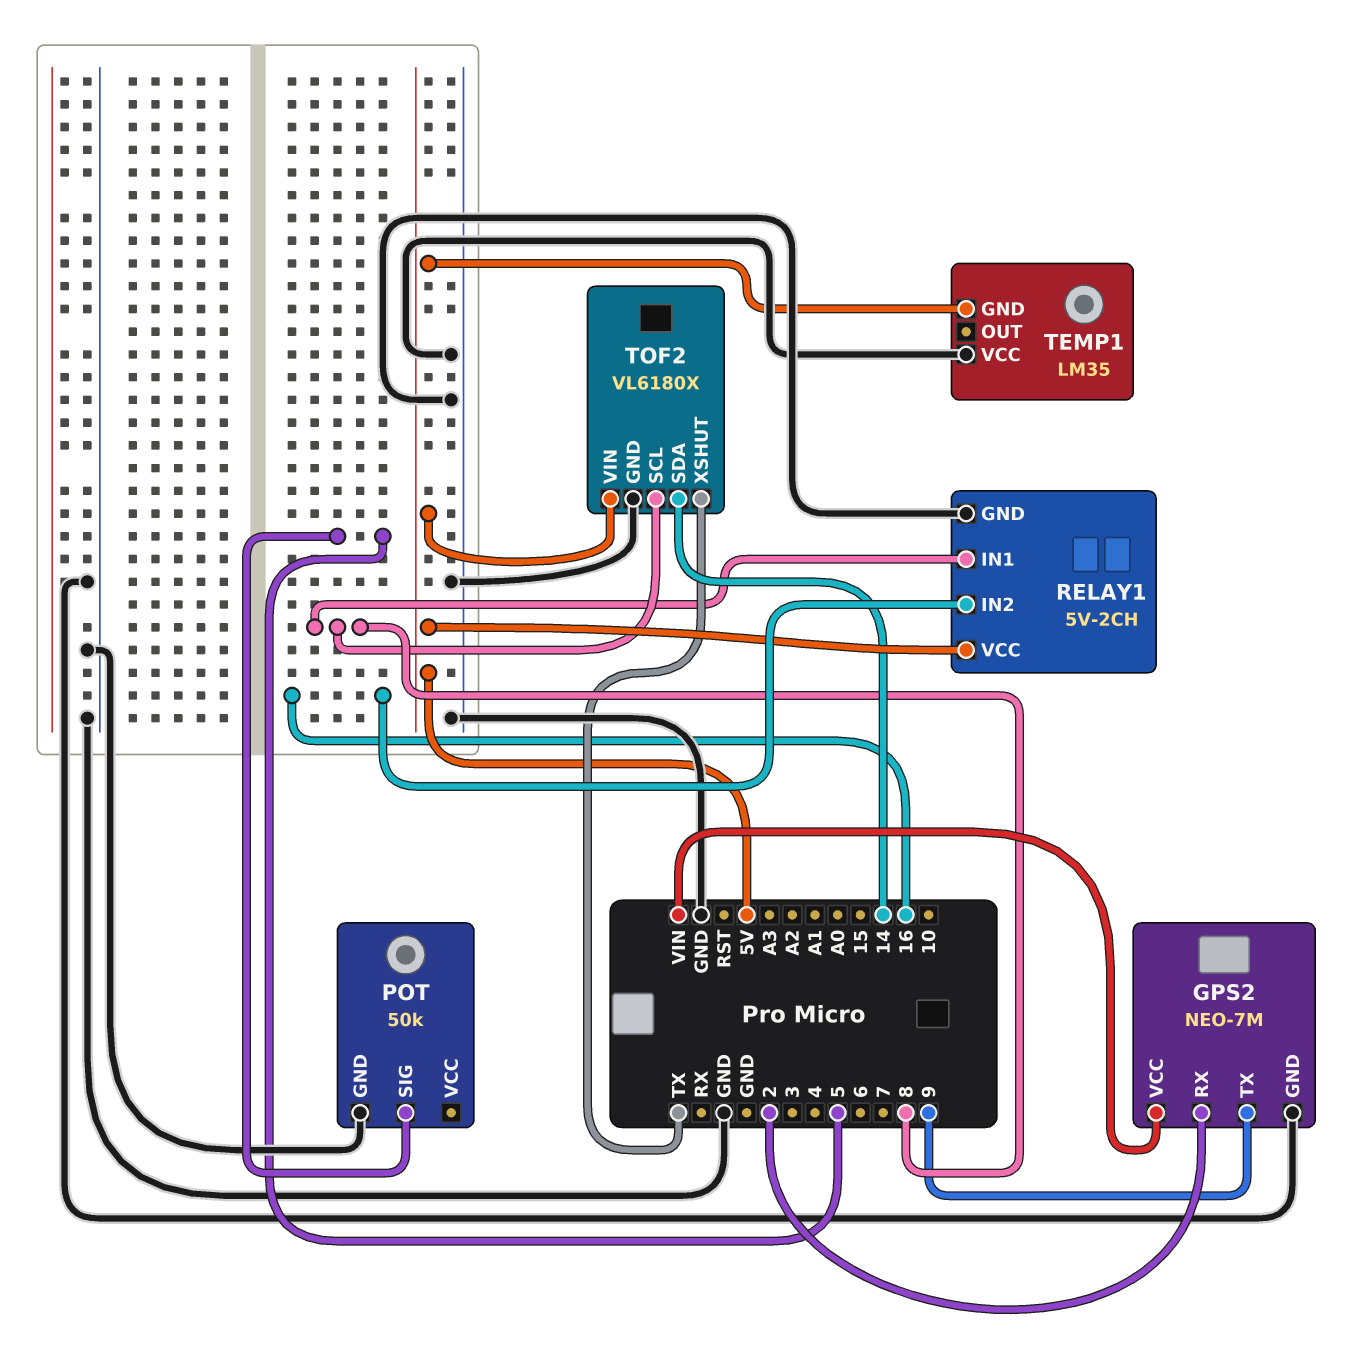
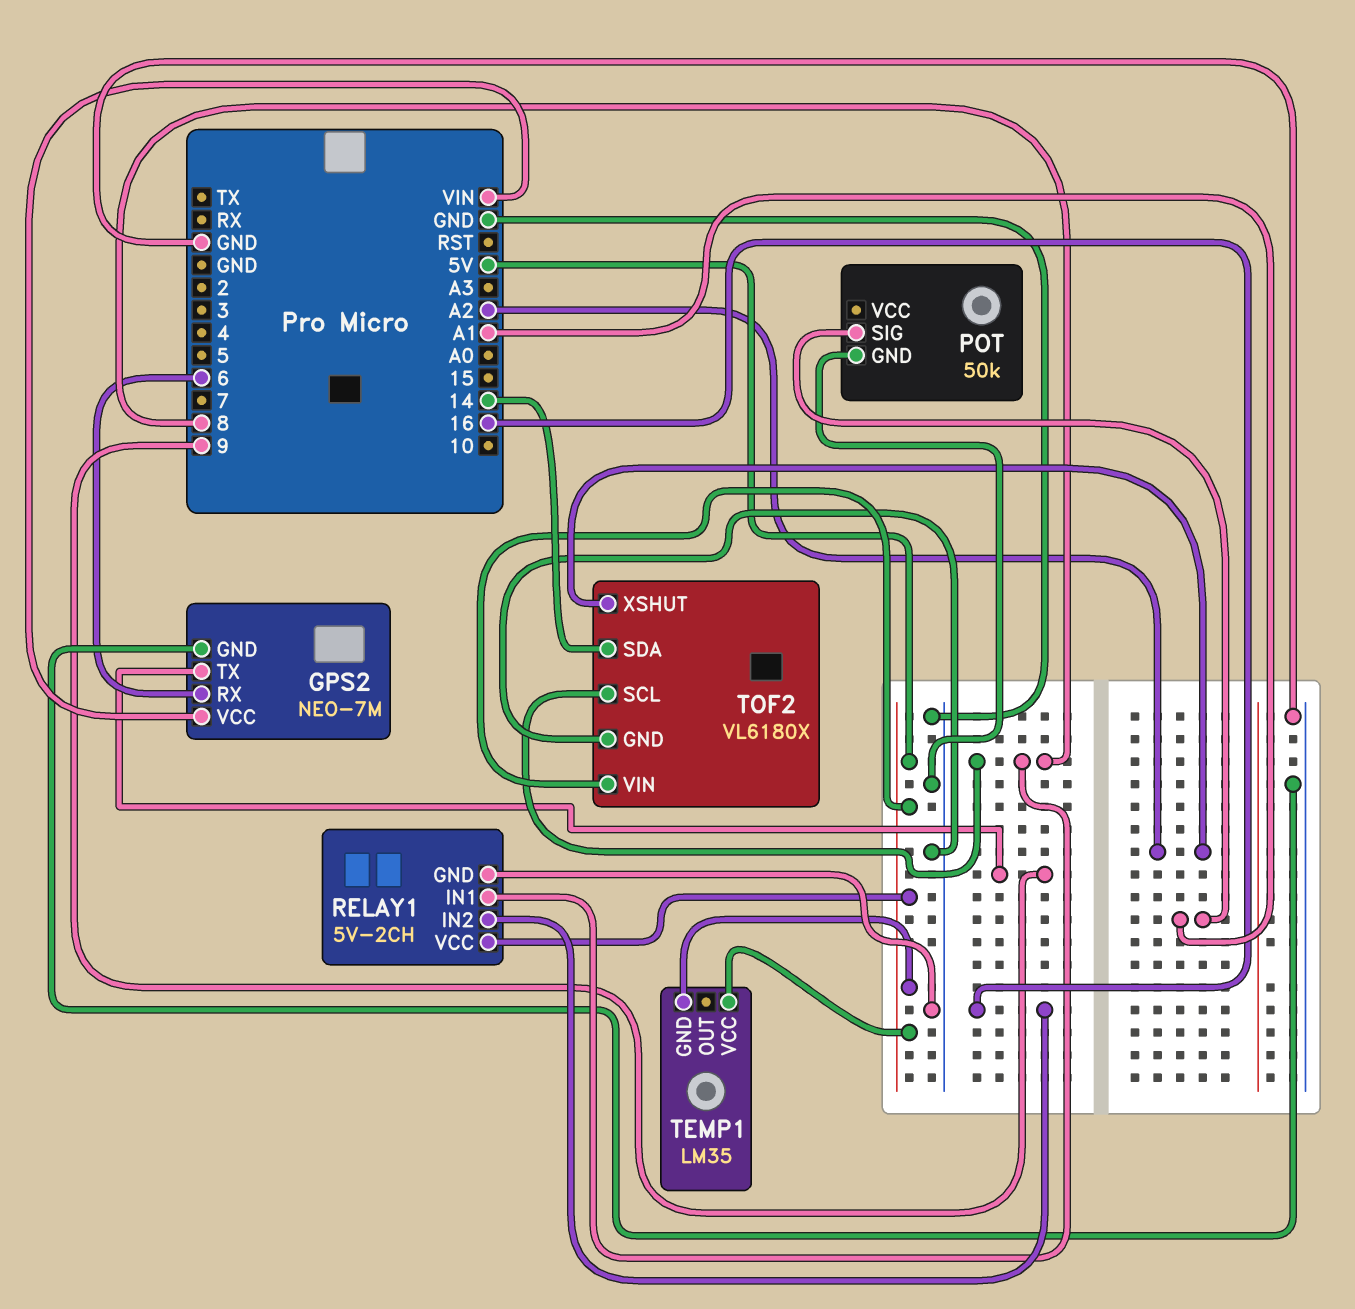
GPS2 pin RX: 2 -> 6
POT pin SIG: 5 -> A1
TEMP1 pin VCC: GND -> 5V
TOF2 pin XSHUT: TX -> A2

